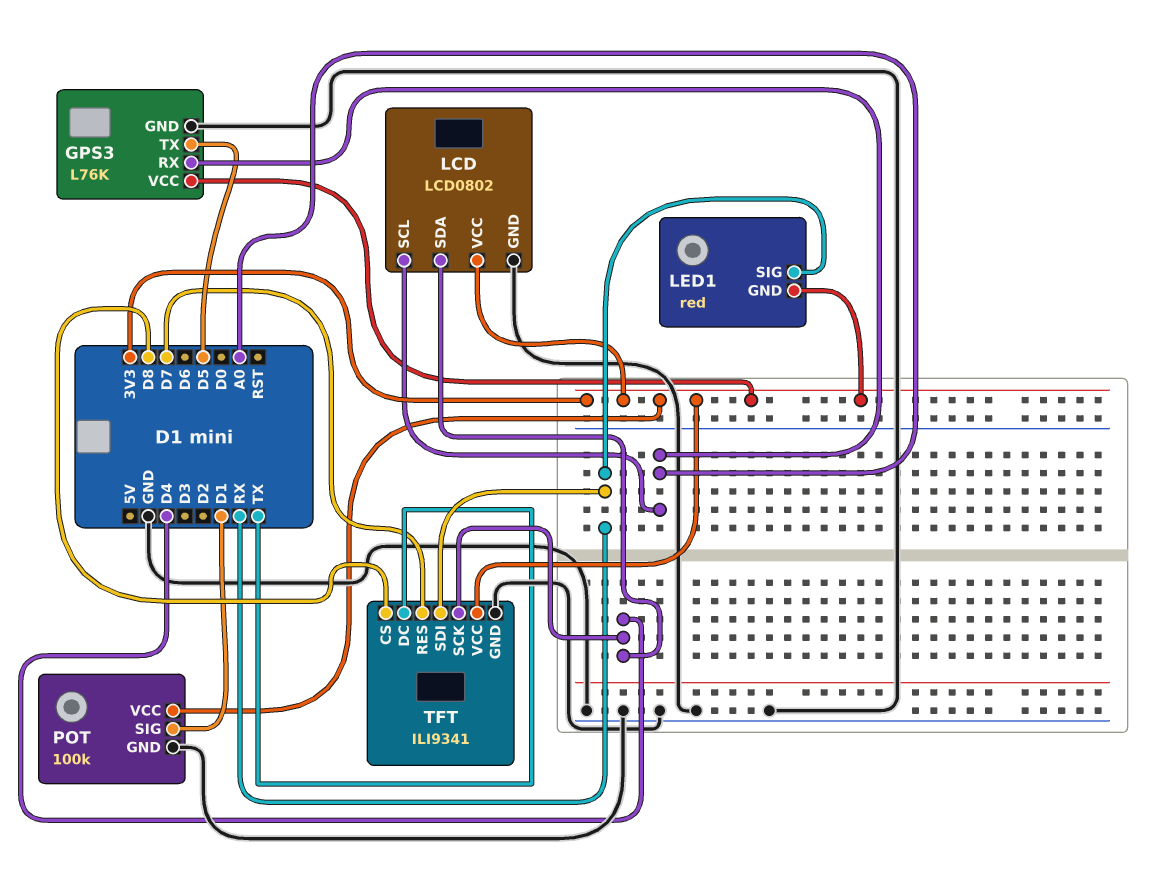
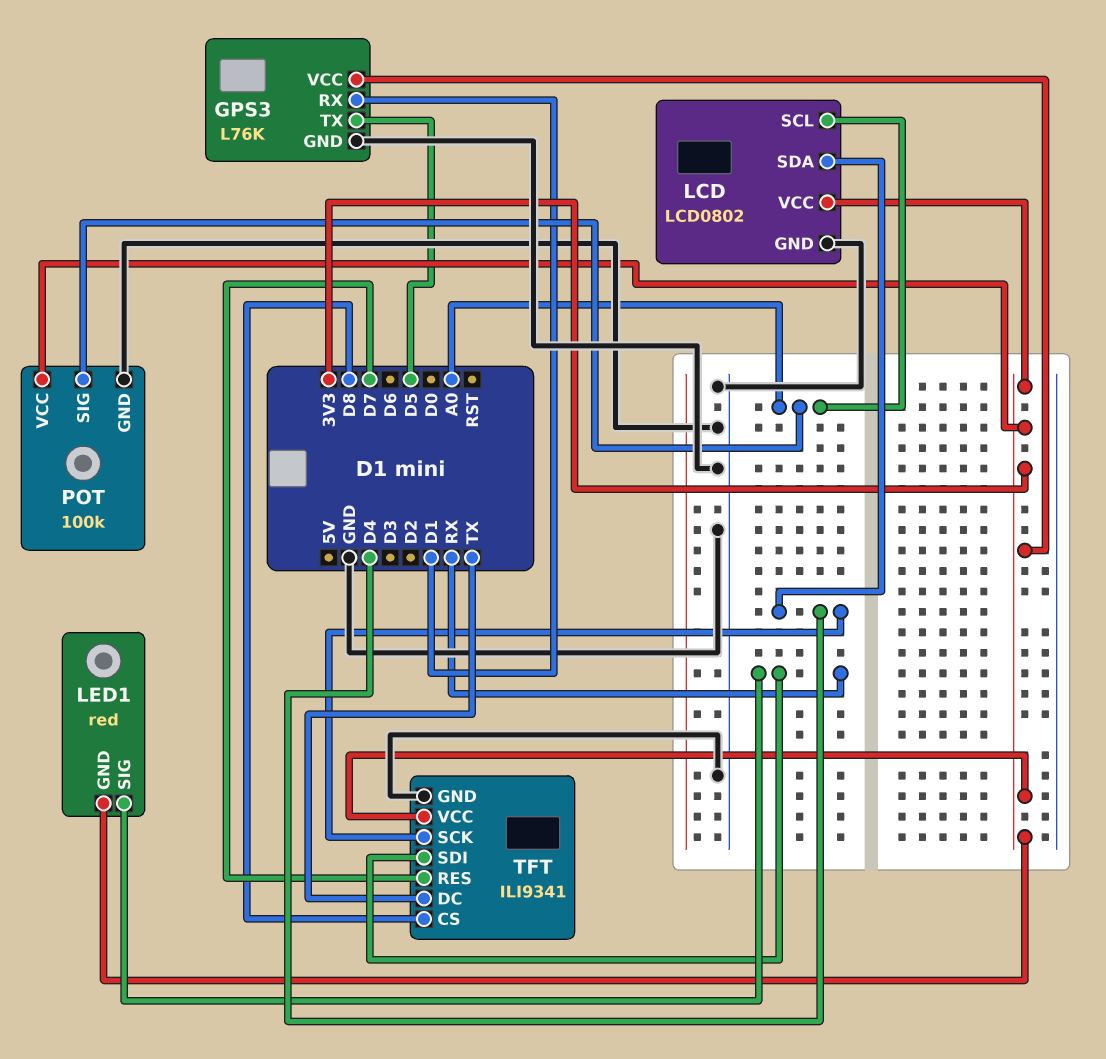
GPS3 pin RX: A0 -> D1
POT pin SIG: D1 -> A0

